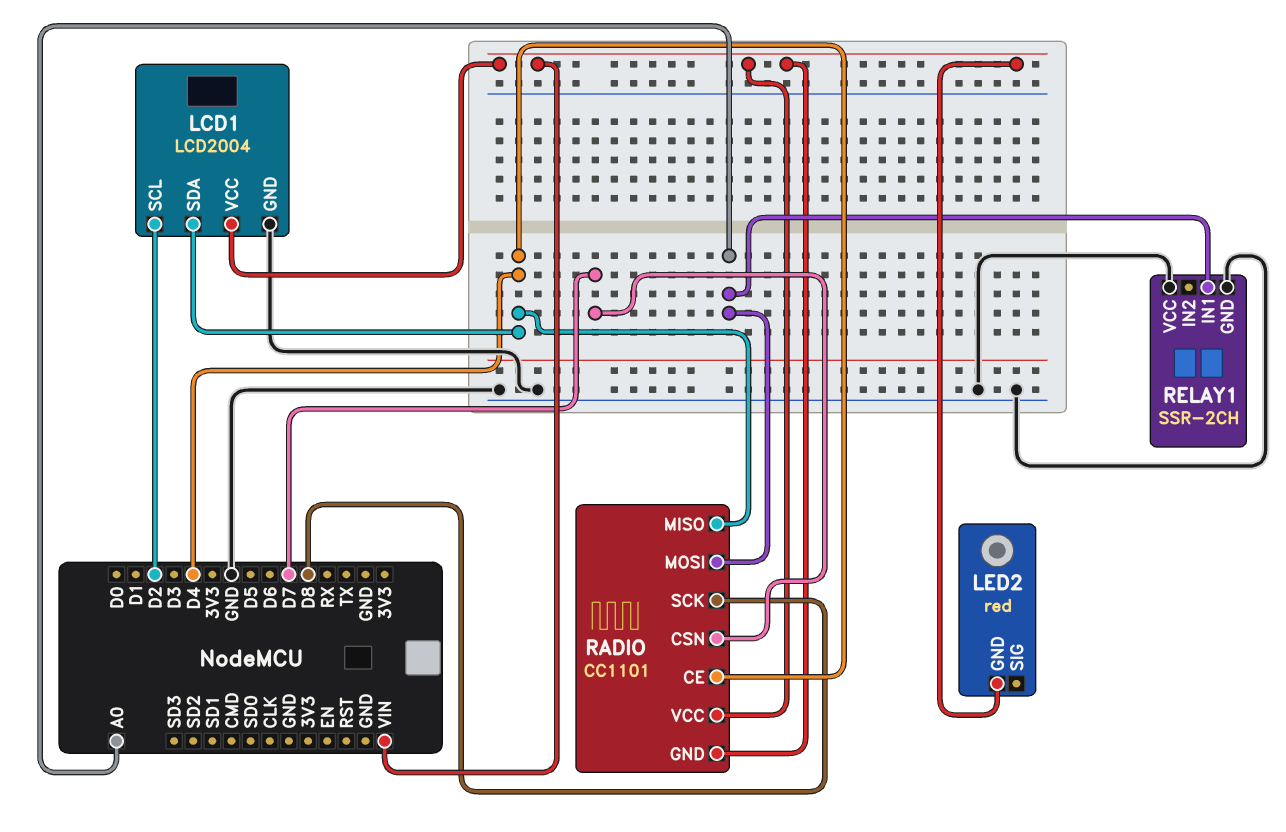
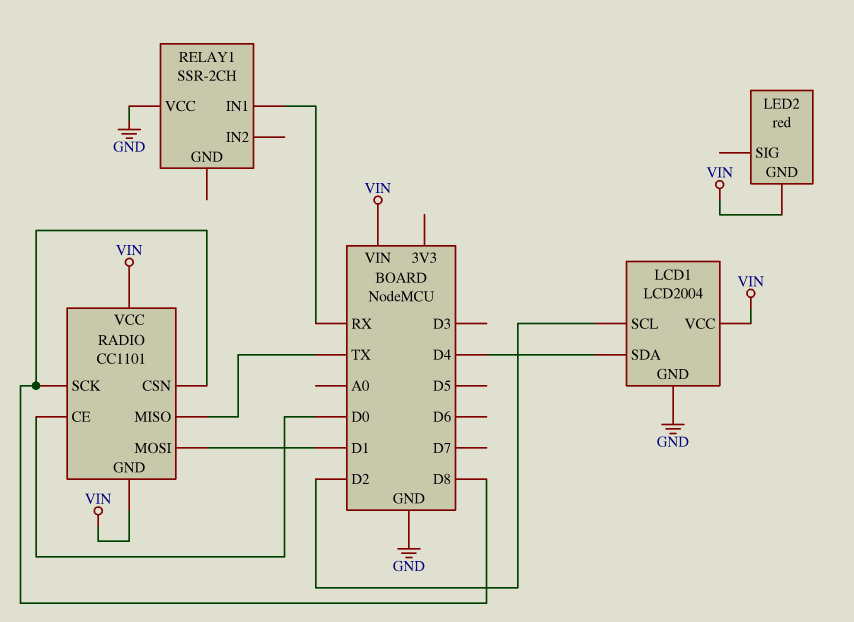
RADIO pin CE: D4 -> D0
RADIO pin CSN: D7 -> D8
RADIO pin MISO: D4 -> TX
RADIO pin MOSI: A0 -> D1
RELAY1 pin GND: GND -> none
RELAY1 pin IN1: A0 -> RX

